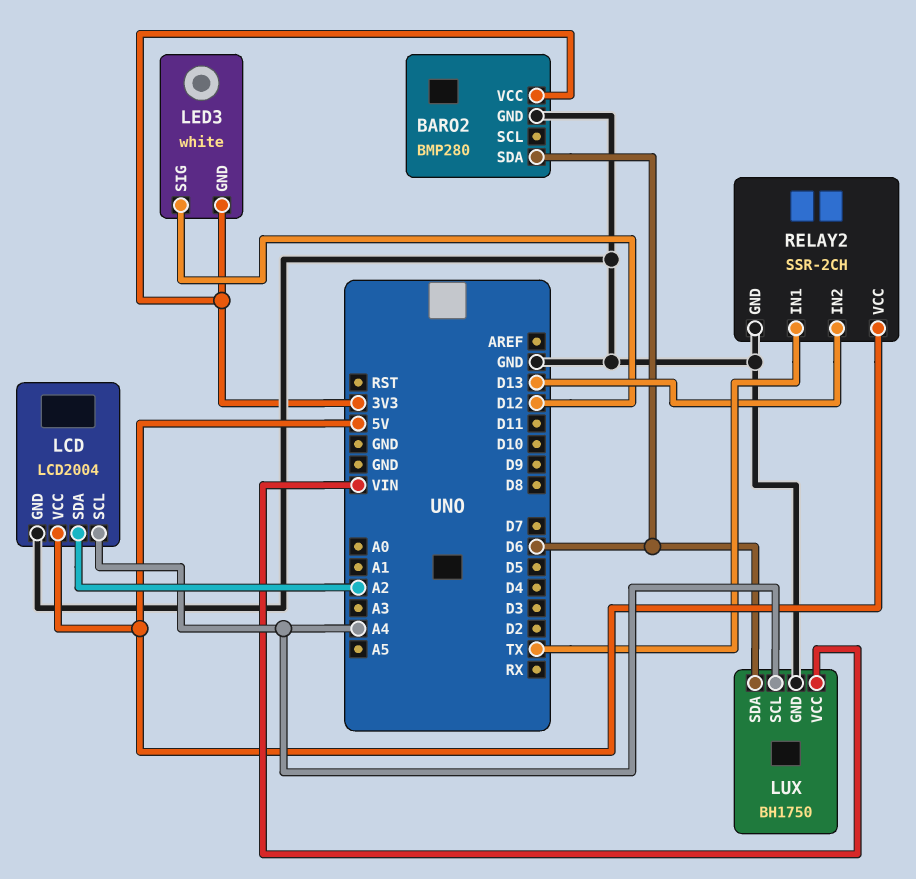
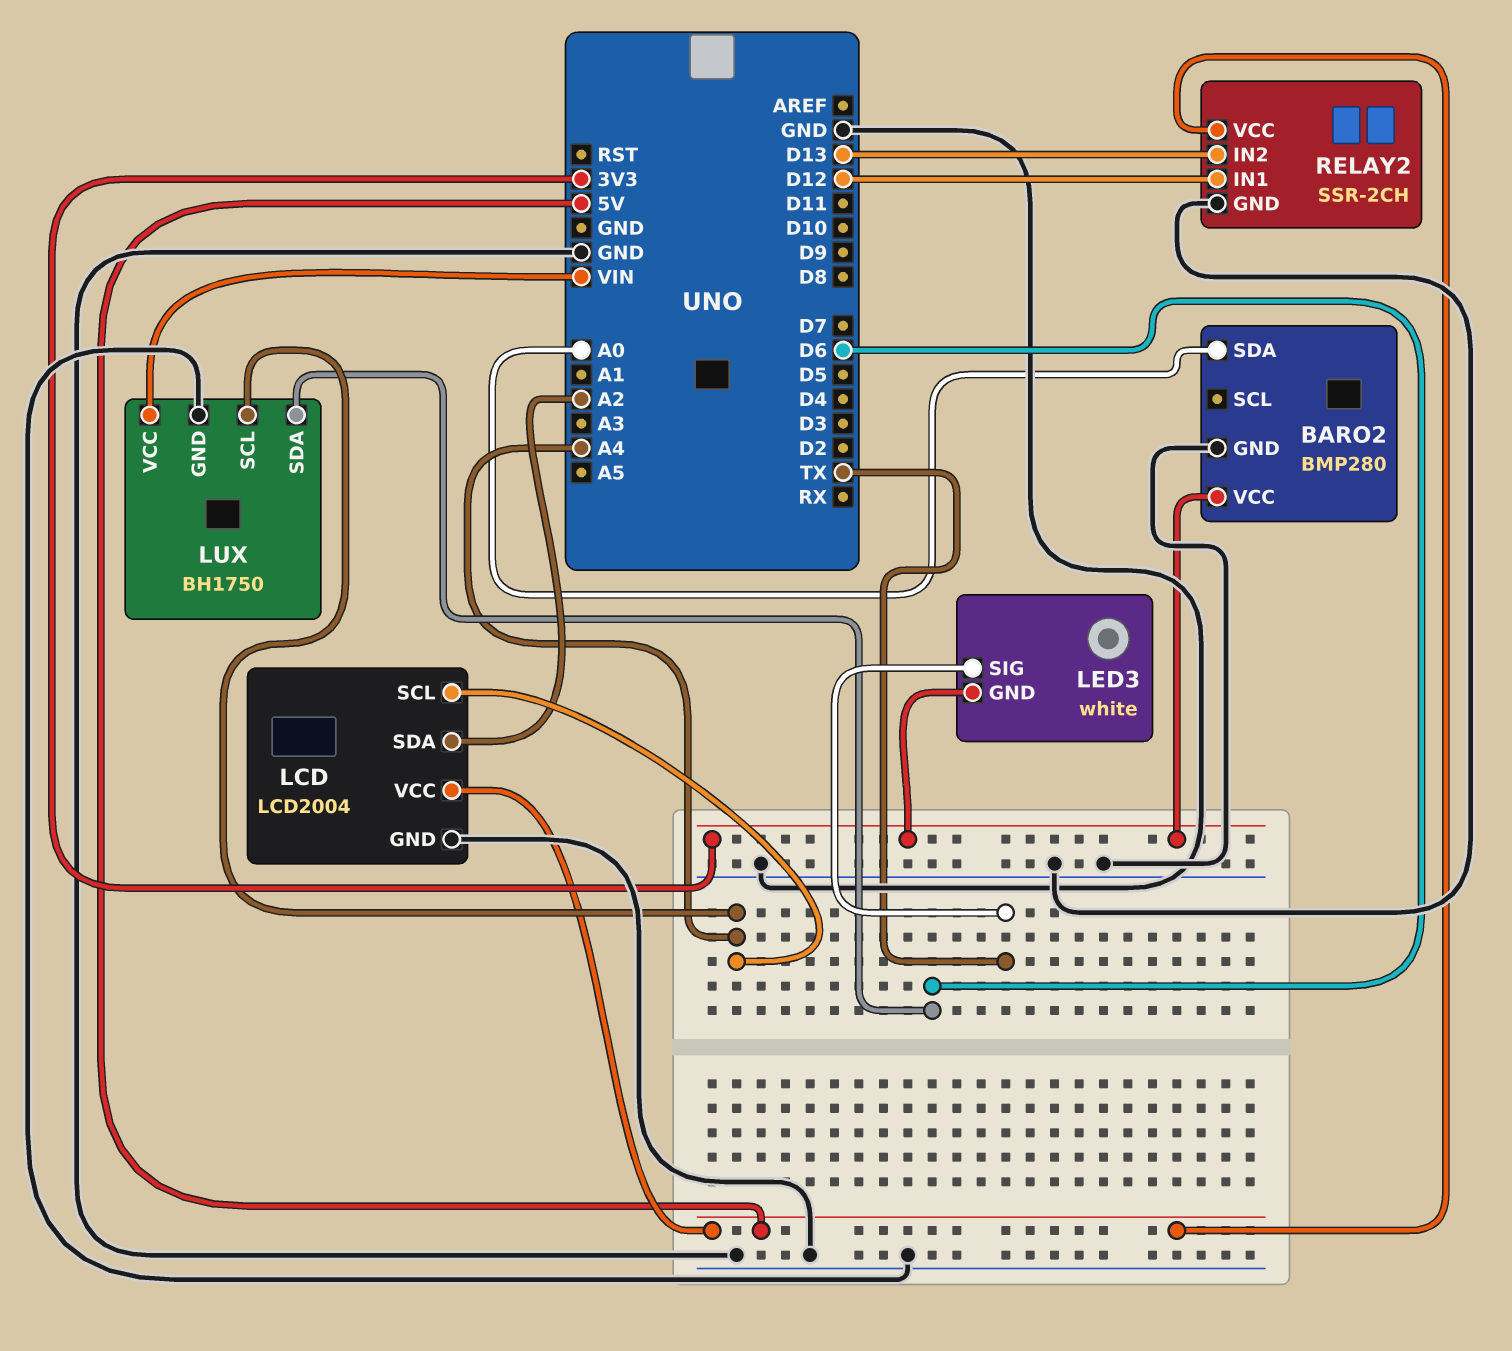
BARO2 pin SDA: D6 -> A0
LED3 pin SIG: D12 -> TX
RELAY2 pin IN1: TX -> D12

